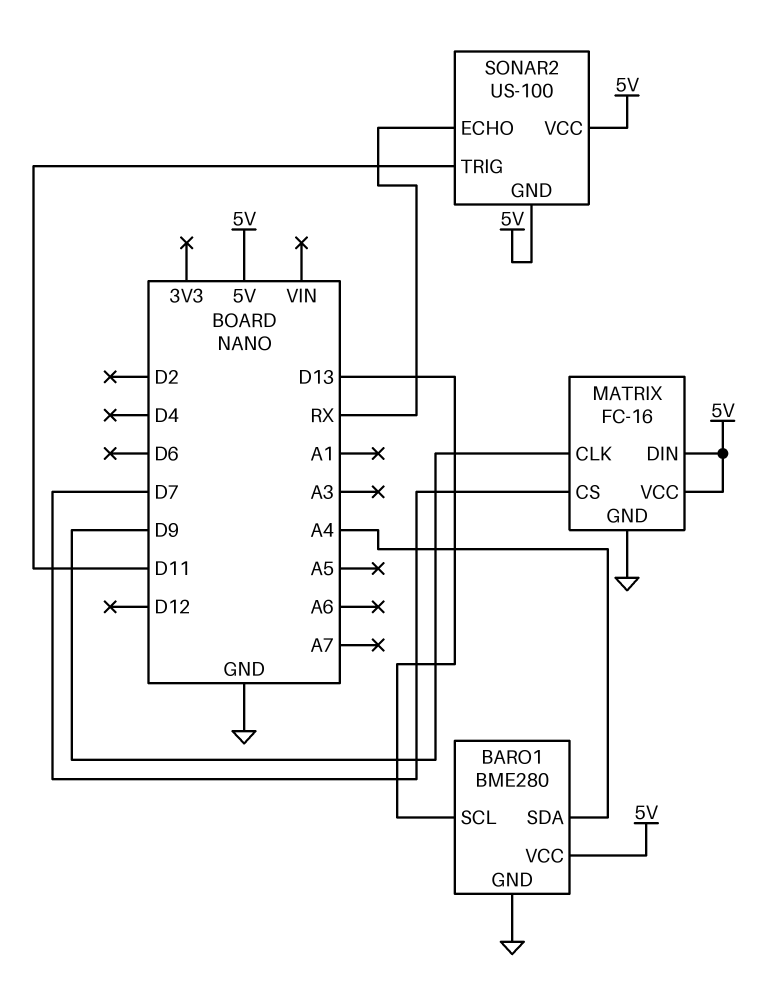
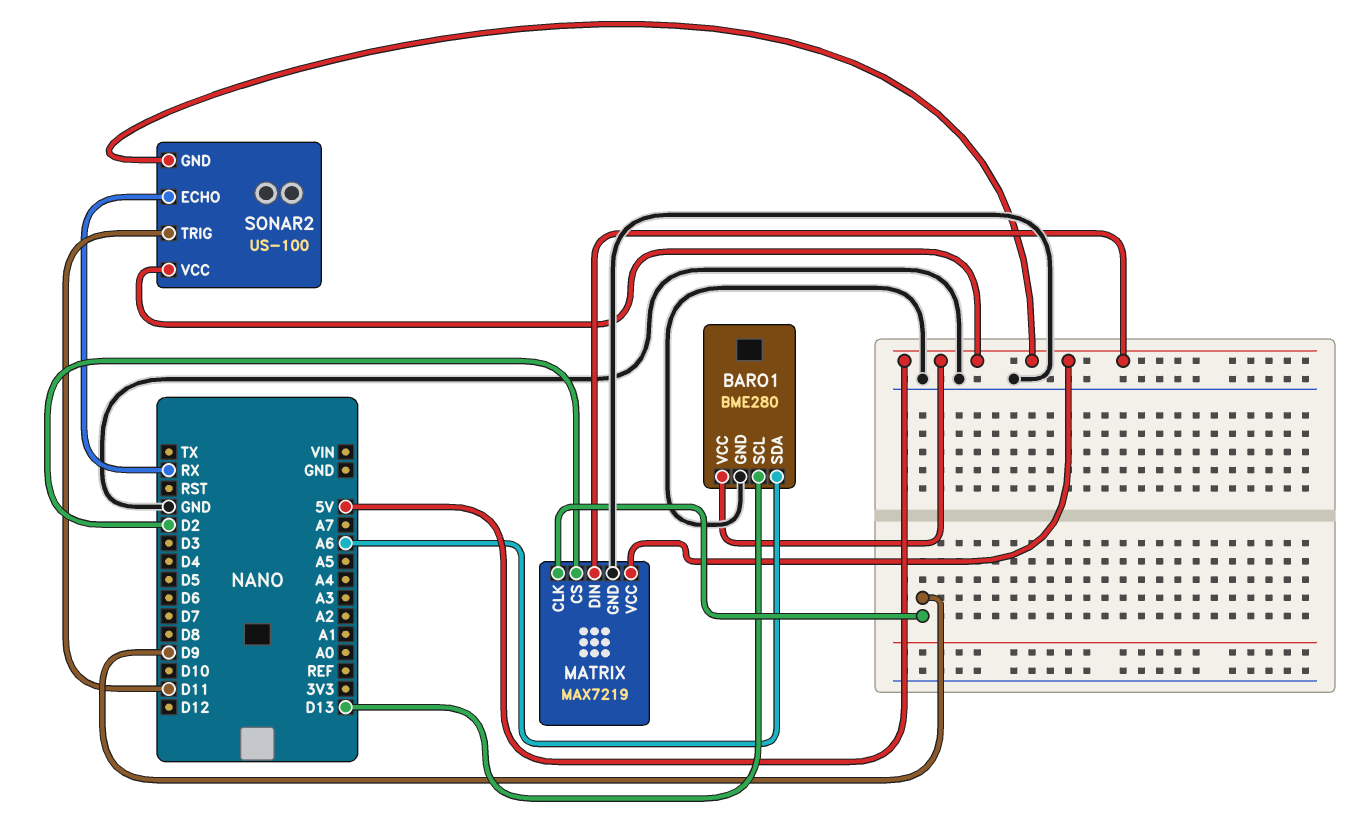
BARO1 pin SDA: A4 -> A6
MATRIX: FC-16 -> MAX7219
MATRIX pin CS: D7 -> D2

